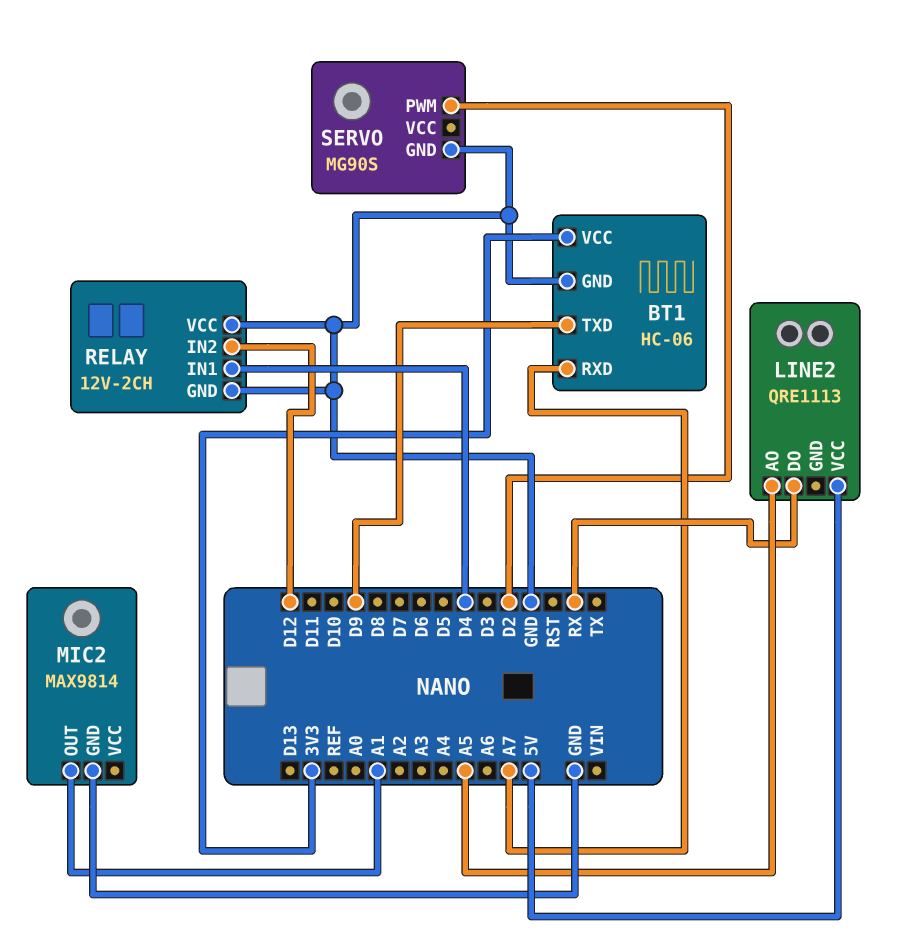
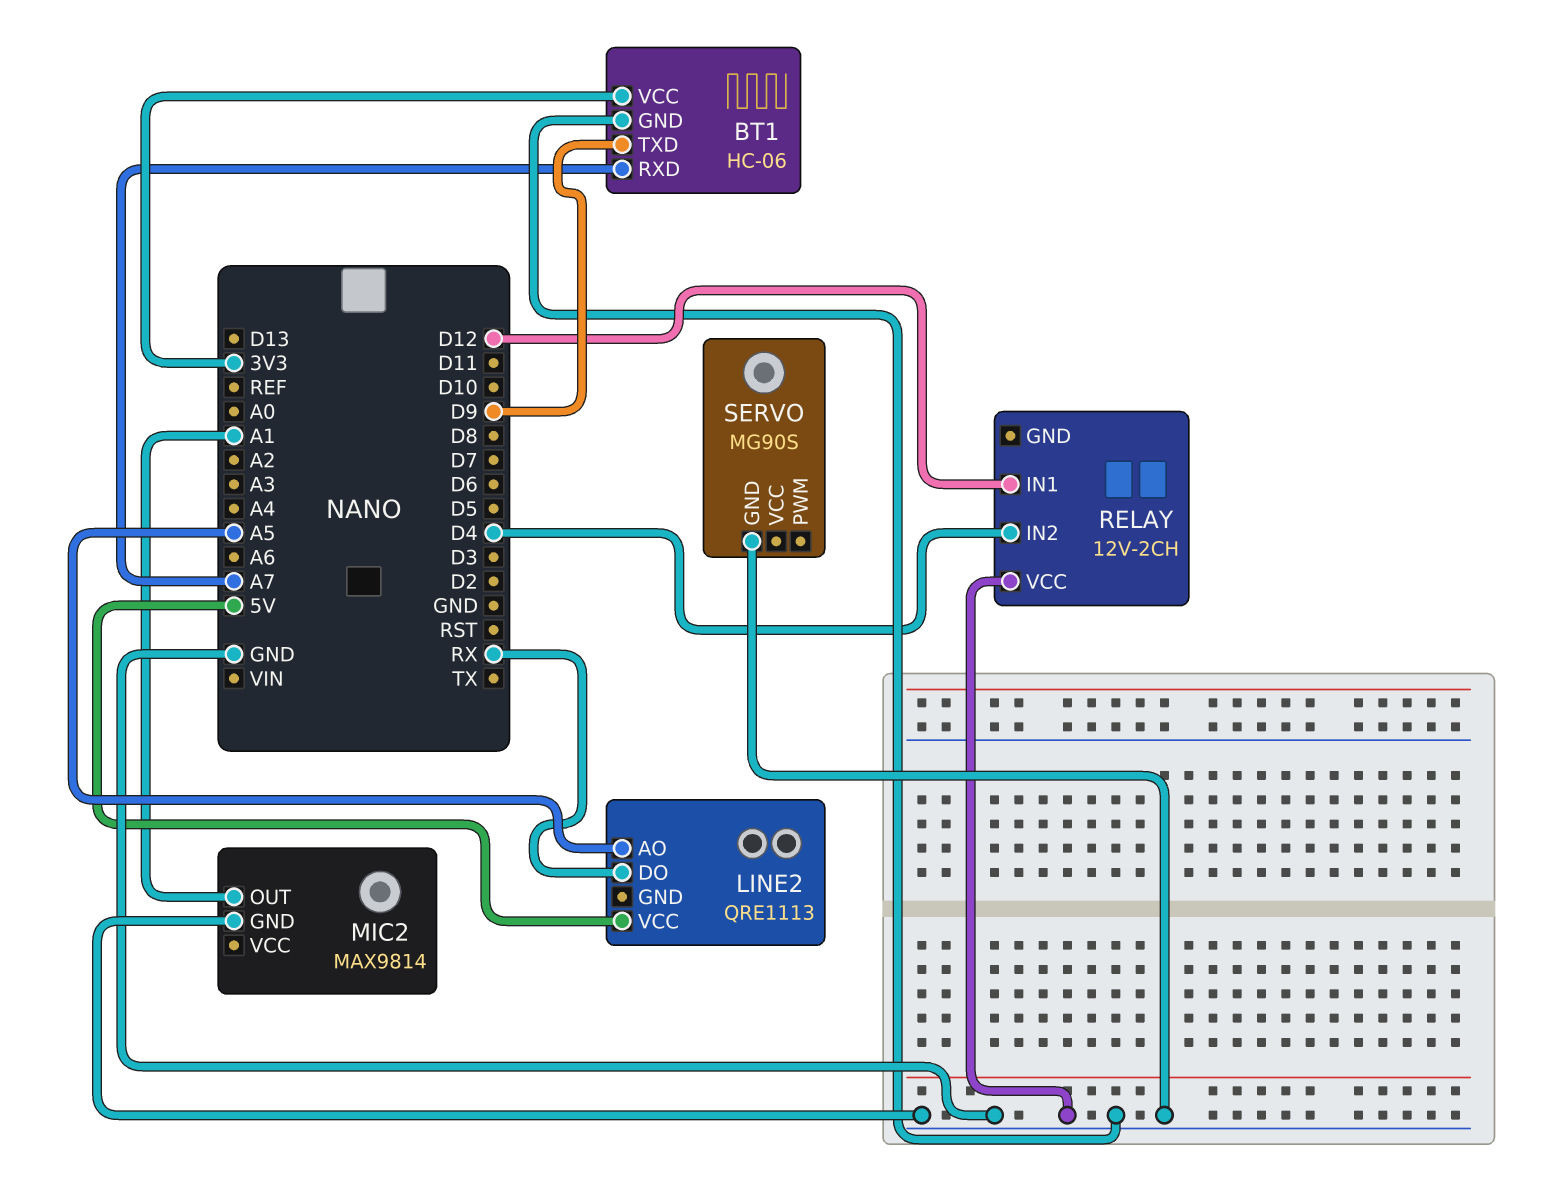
RELAY pin GND: GND -> none
RELAY pin IN1: D4 -> D12
RELAY pin IN2: D12 -> D4
SERVO pin PWM: D2 -> none

